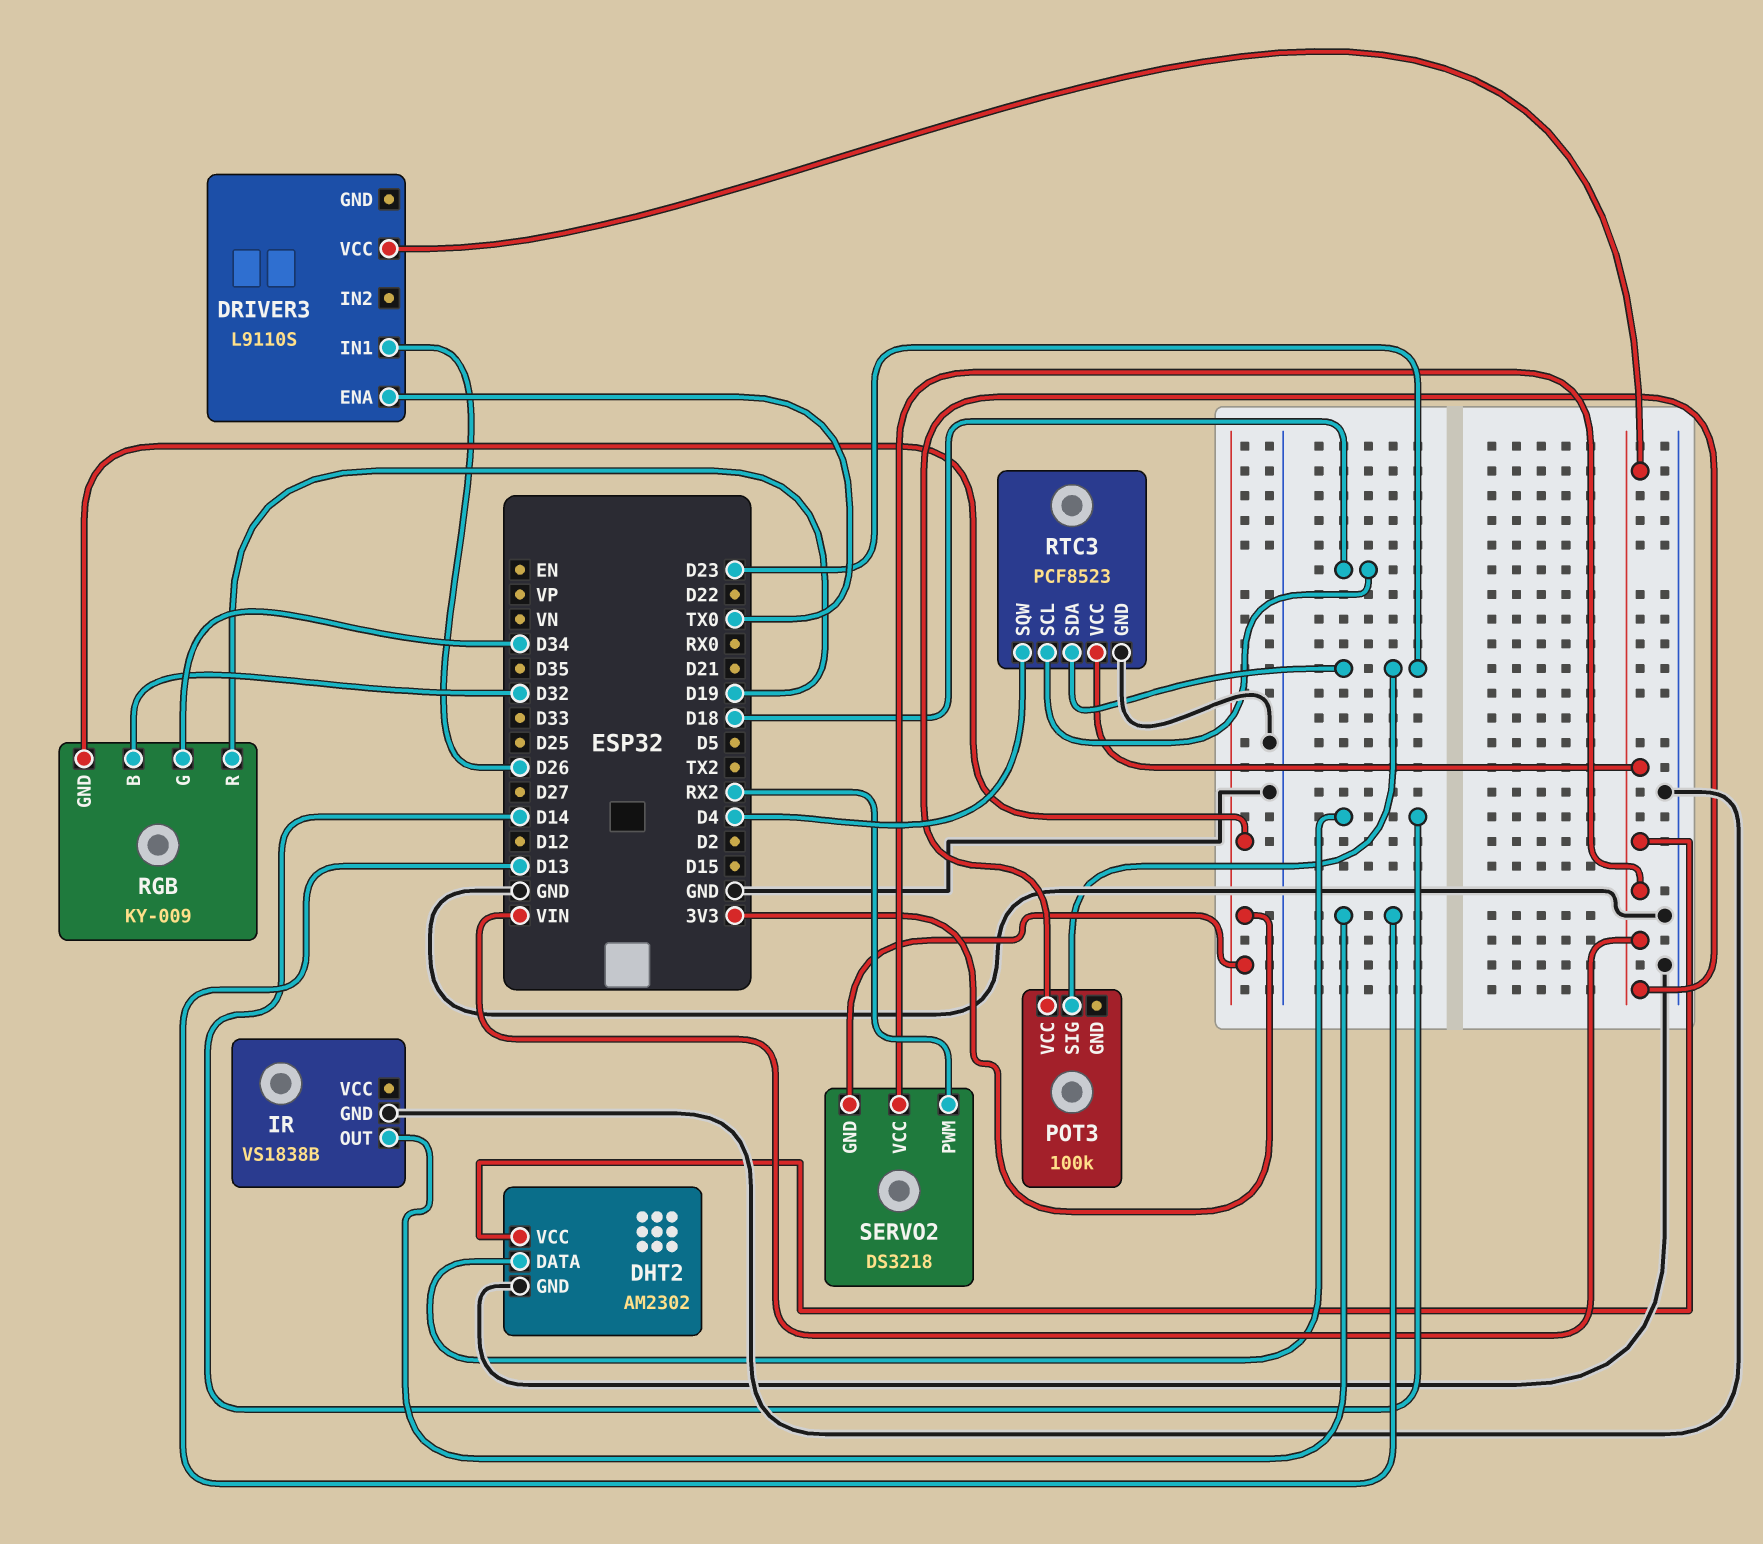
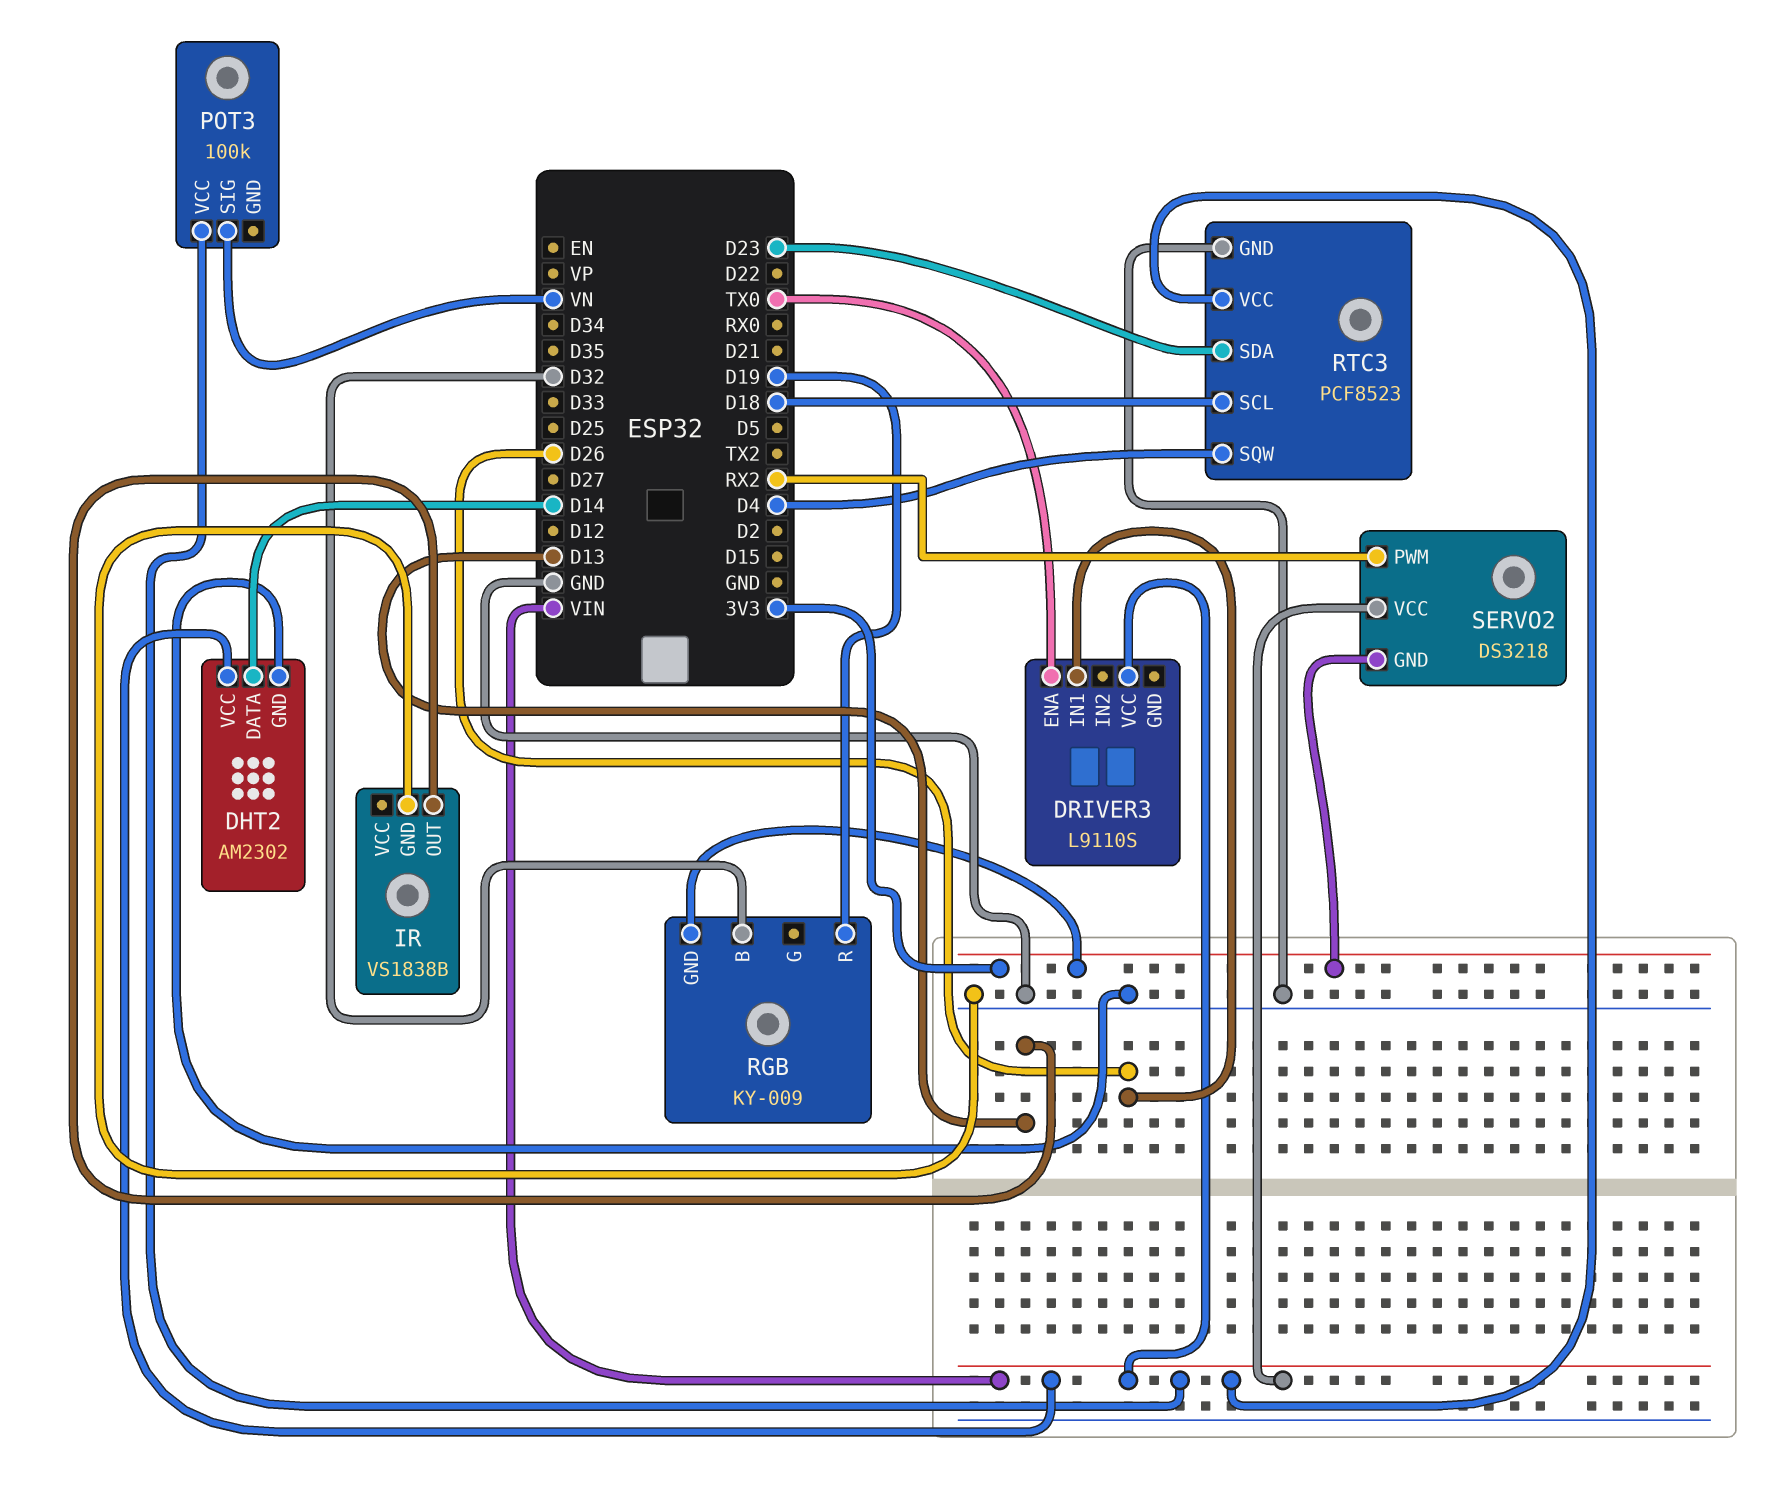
POT3 pin SIG: D23 -> VN
RGB pin G: D34 -> none

